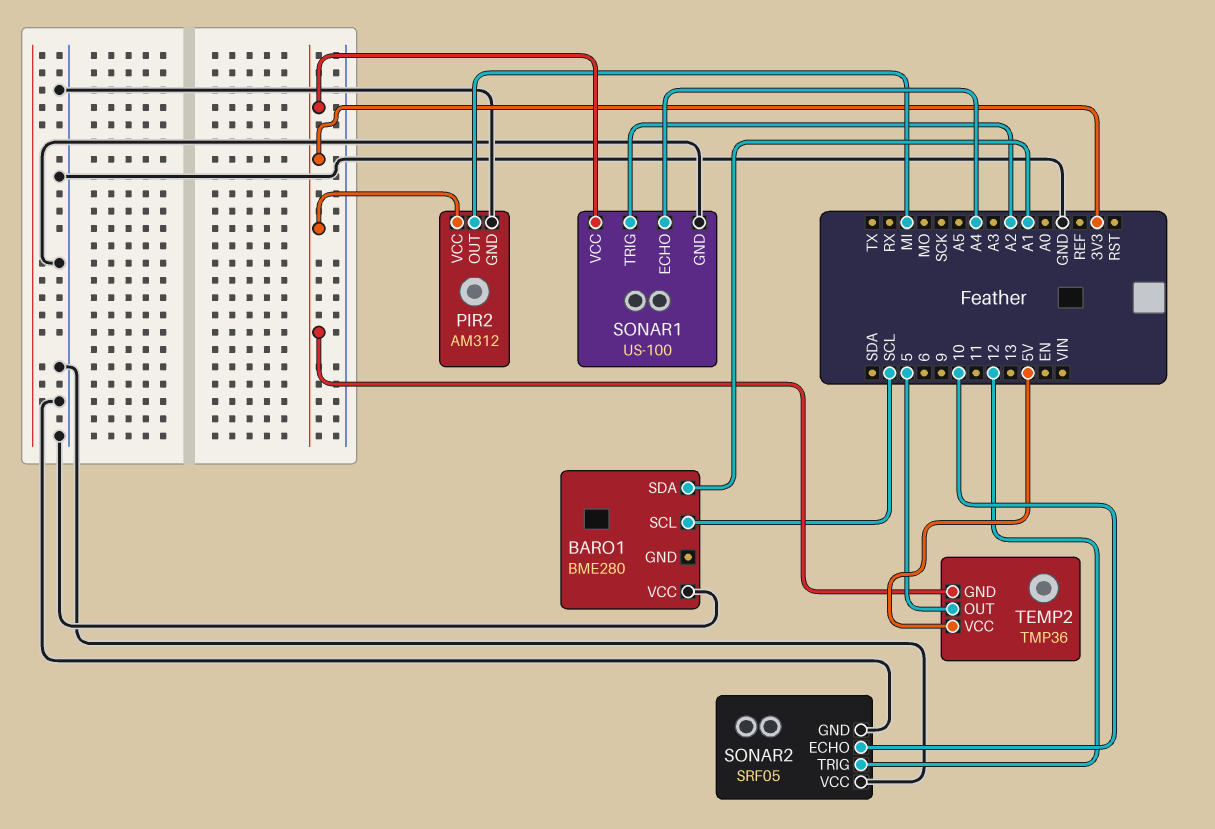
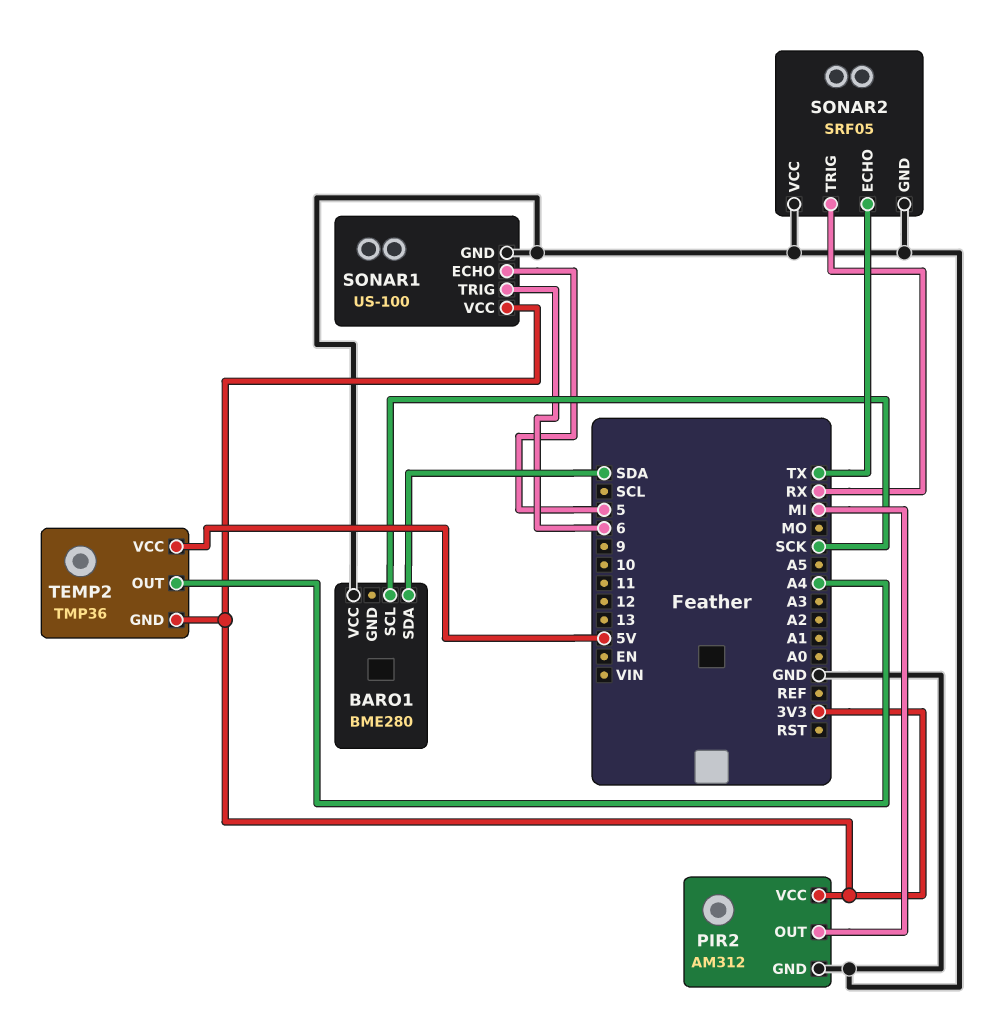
BARO1 pin SCL: SCL -> SCK
BARO1 pin SDA: A1 -> SDA
SONAR1 pin ECHO: A4 -> 5
SONAR1 pin TRIG: A2 -> 6
SONAR2 pin ECHO: 10 -> TX
SONAR2 pin TRIG: 12 -> RX
TEMP2 pin OUT: 5 -> A4

